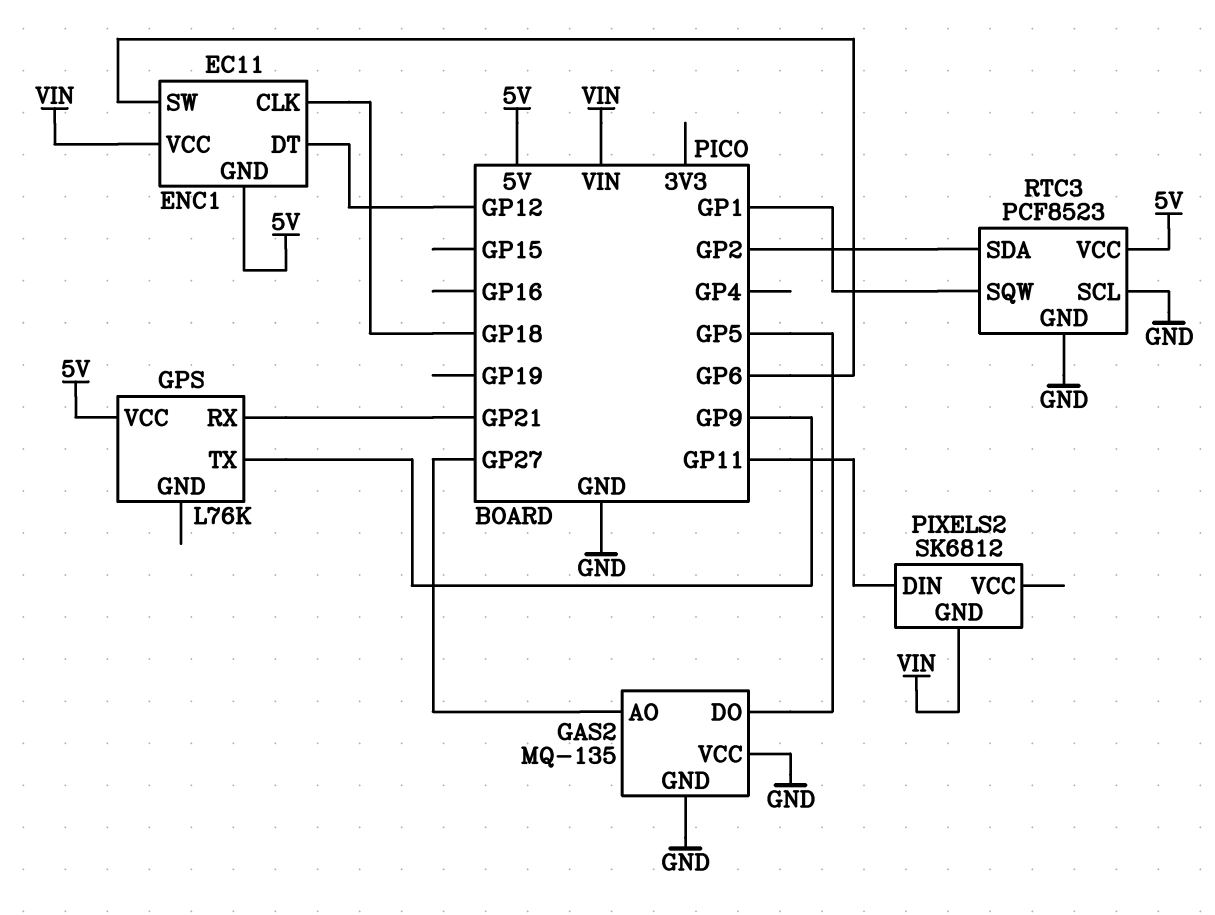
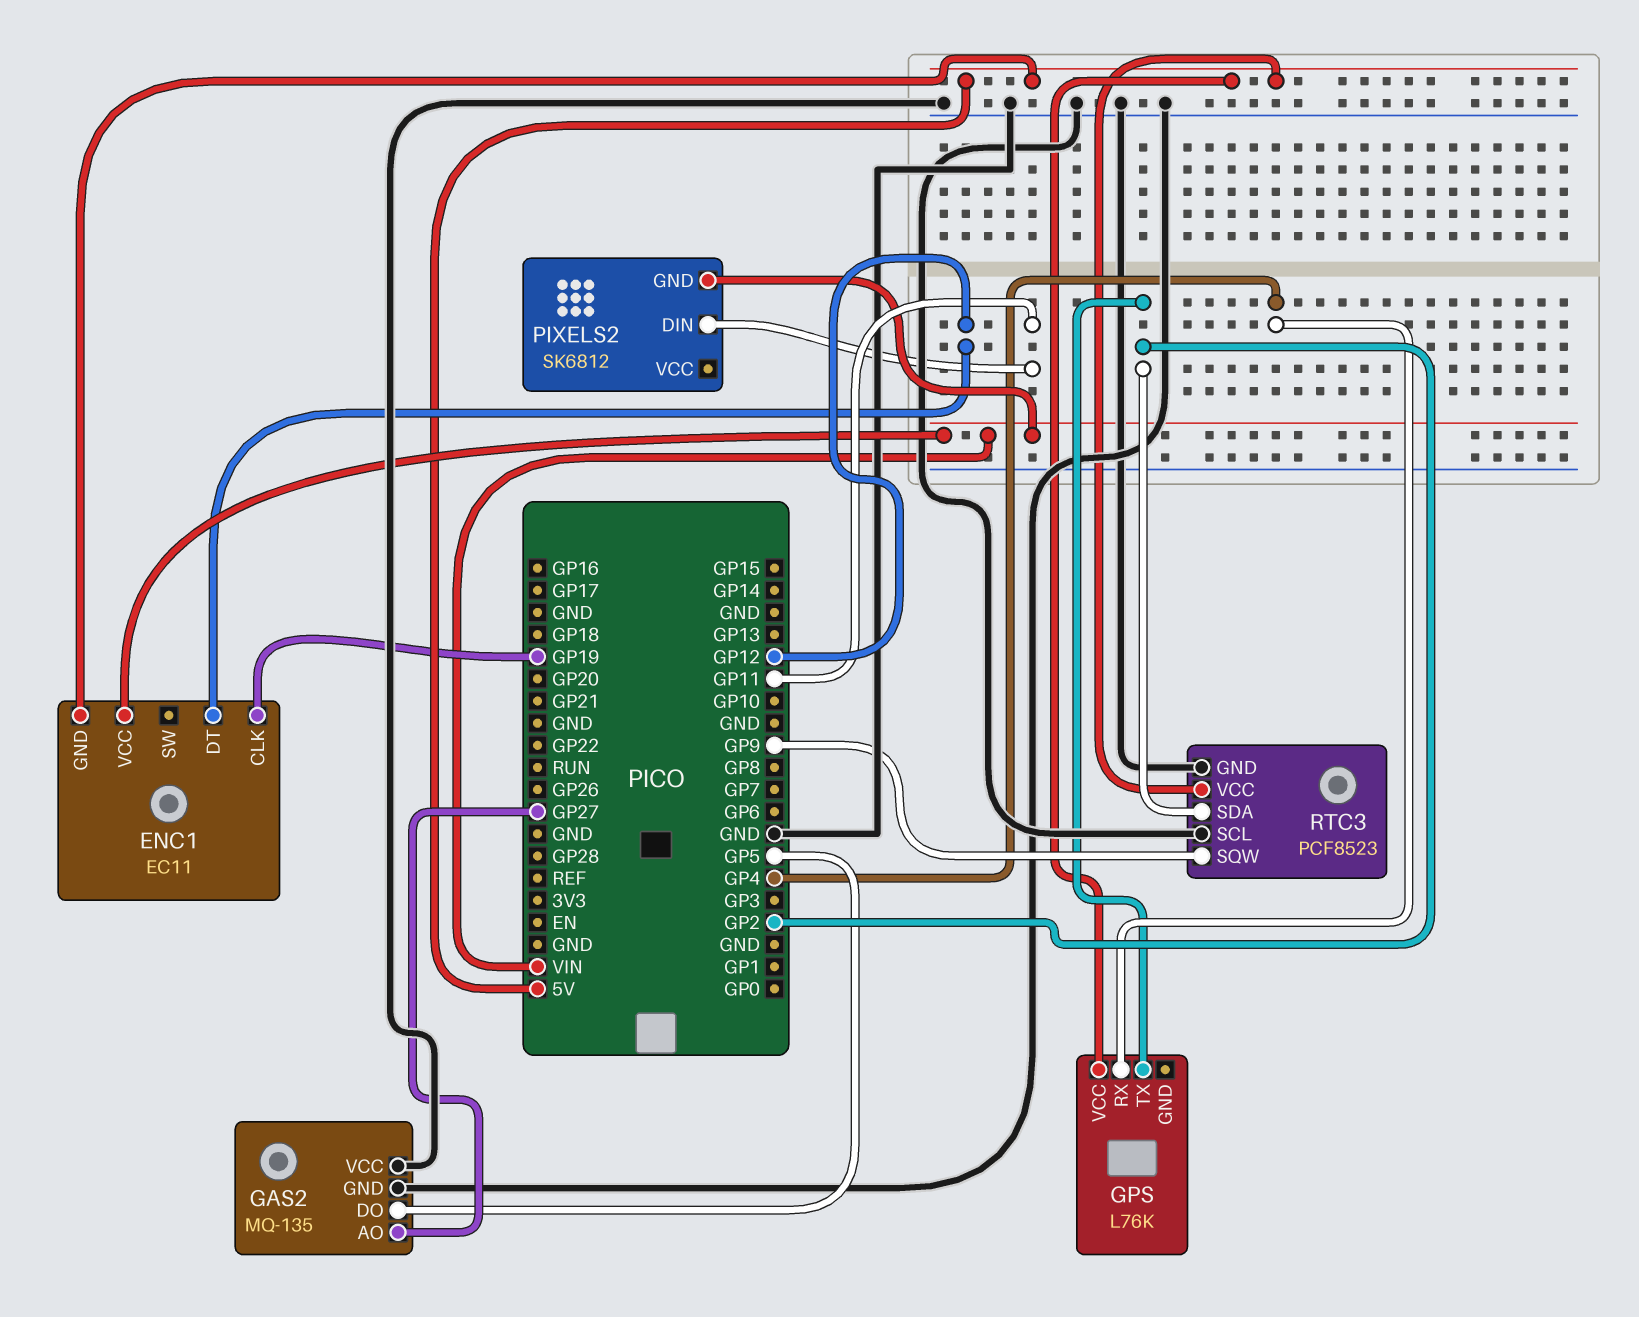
ENC1 pin CLK: GP18 -> GP19
ENC1 pin SW: GP6 -> none
GPS pin RX: GP21 -> GP4
GPS pin TX: GP9 -> GP2
RTC3 pin SQW: GP1 -> GP9

